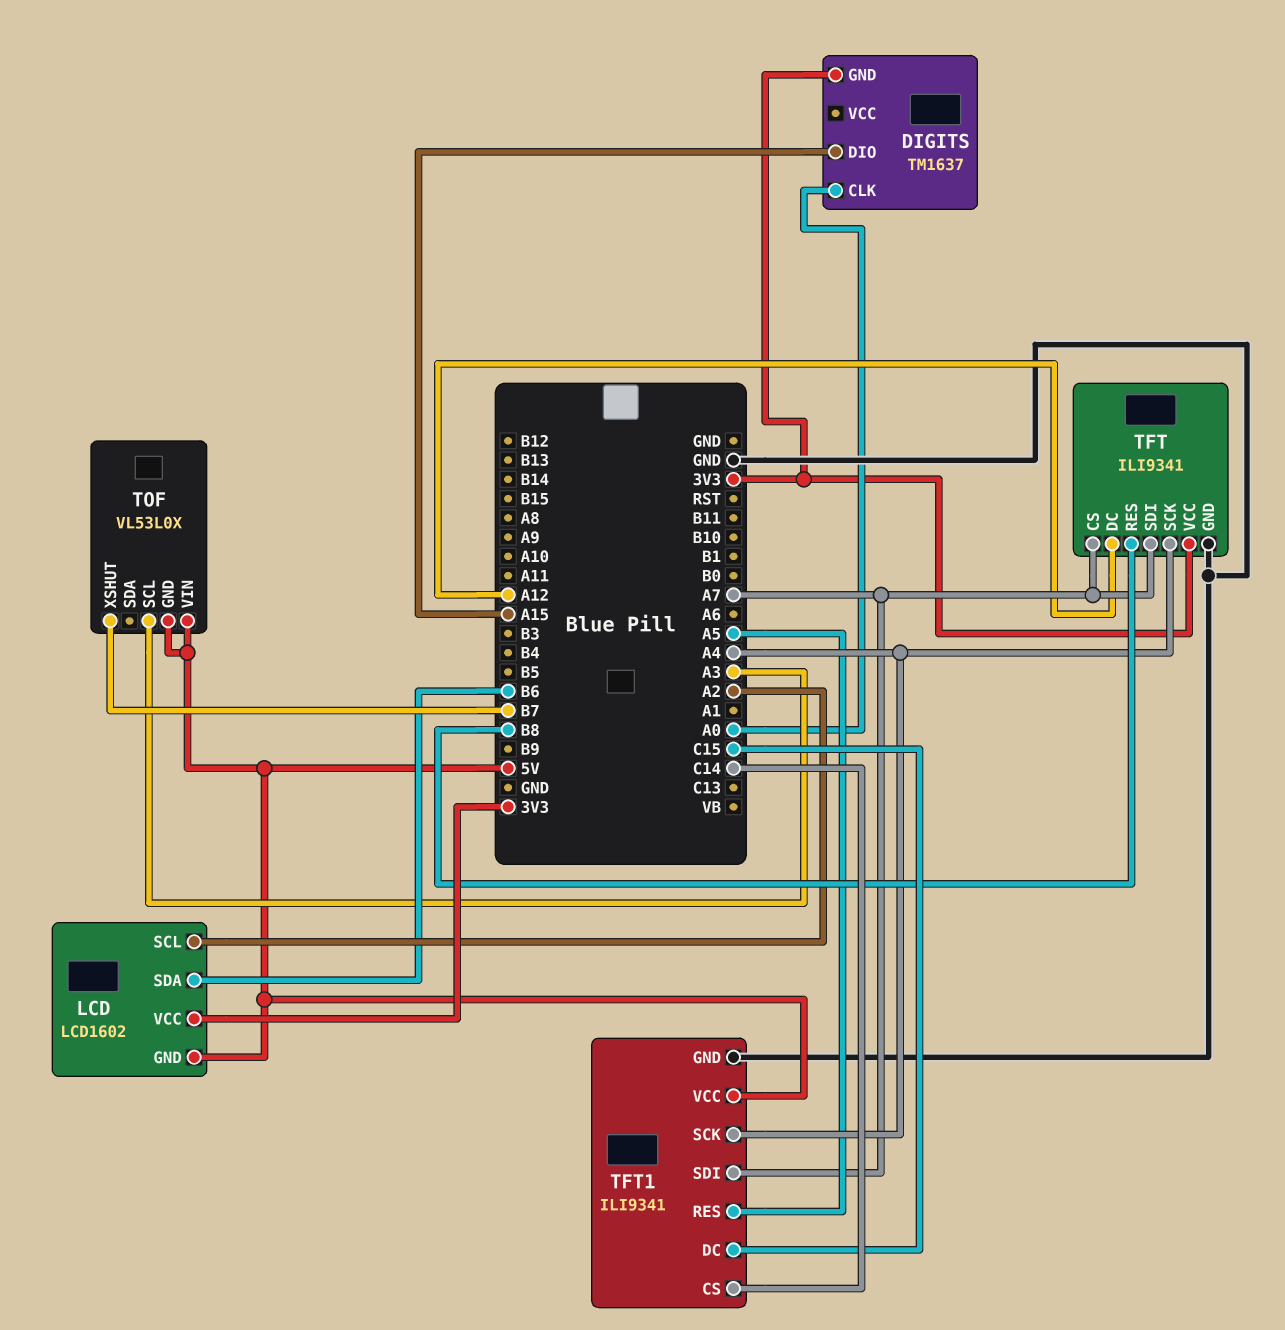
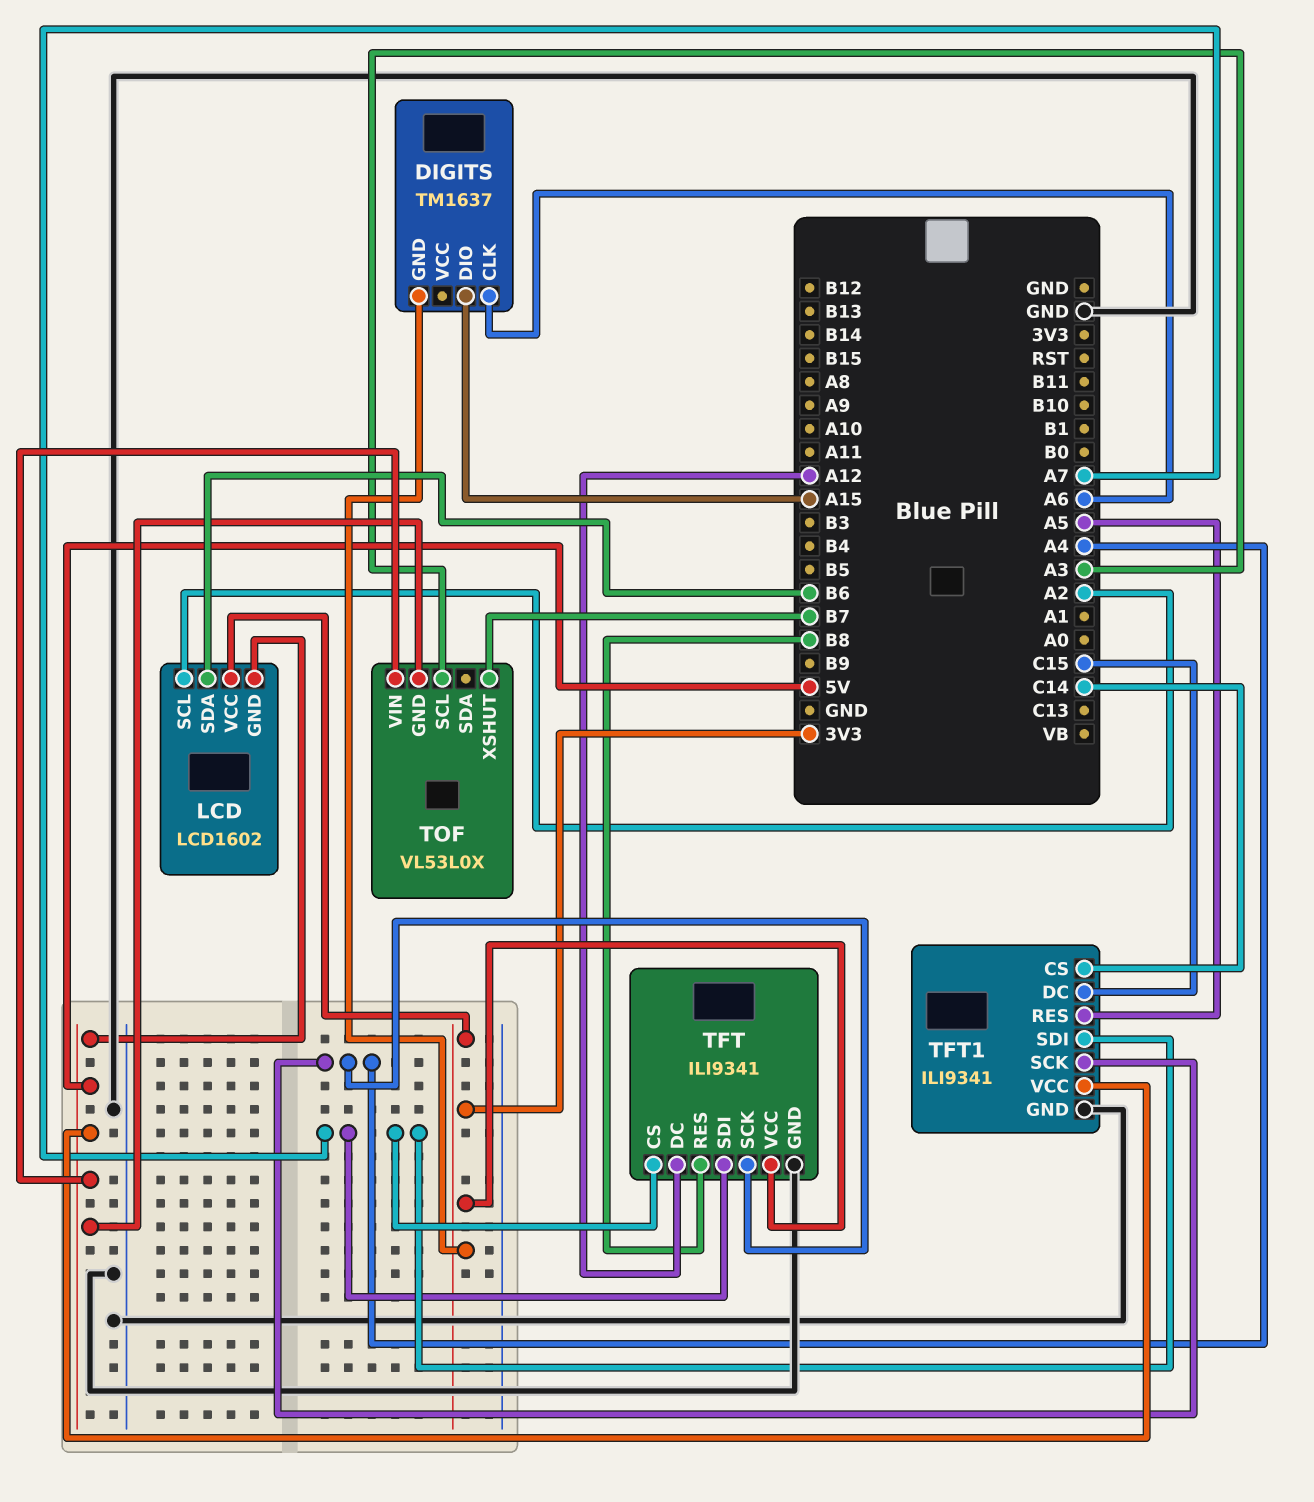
DIGITS pin CLK: A0 -> A6

